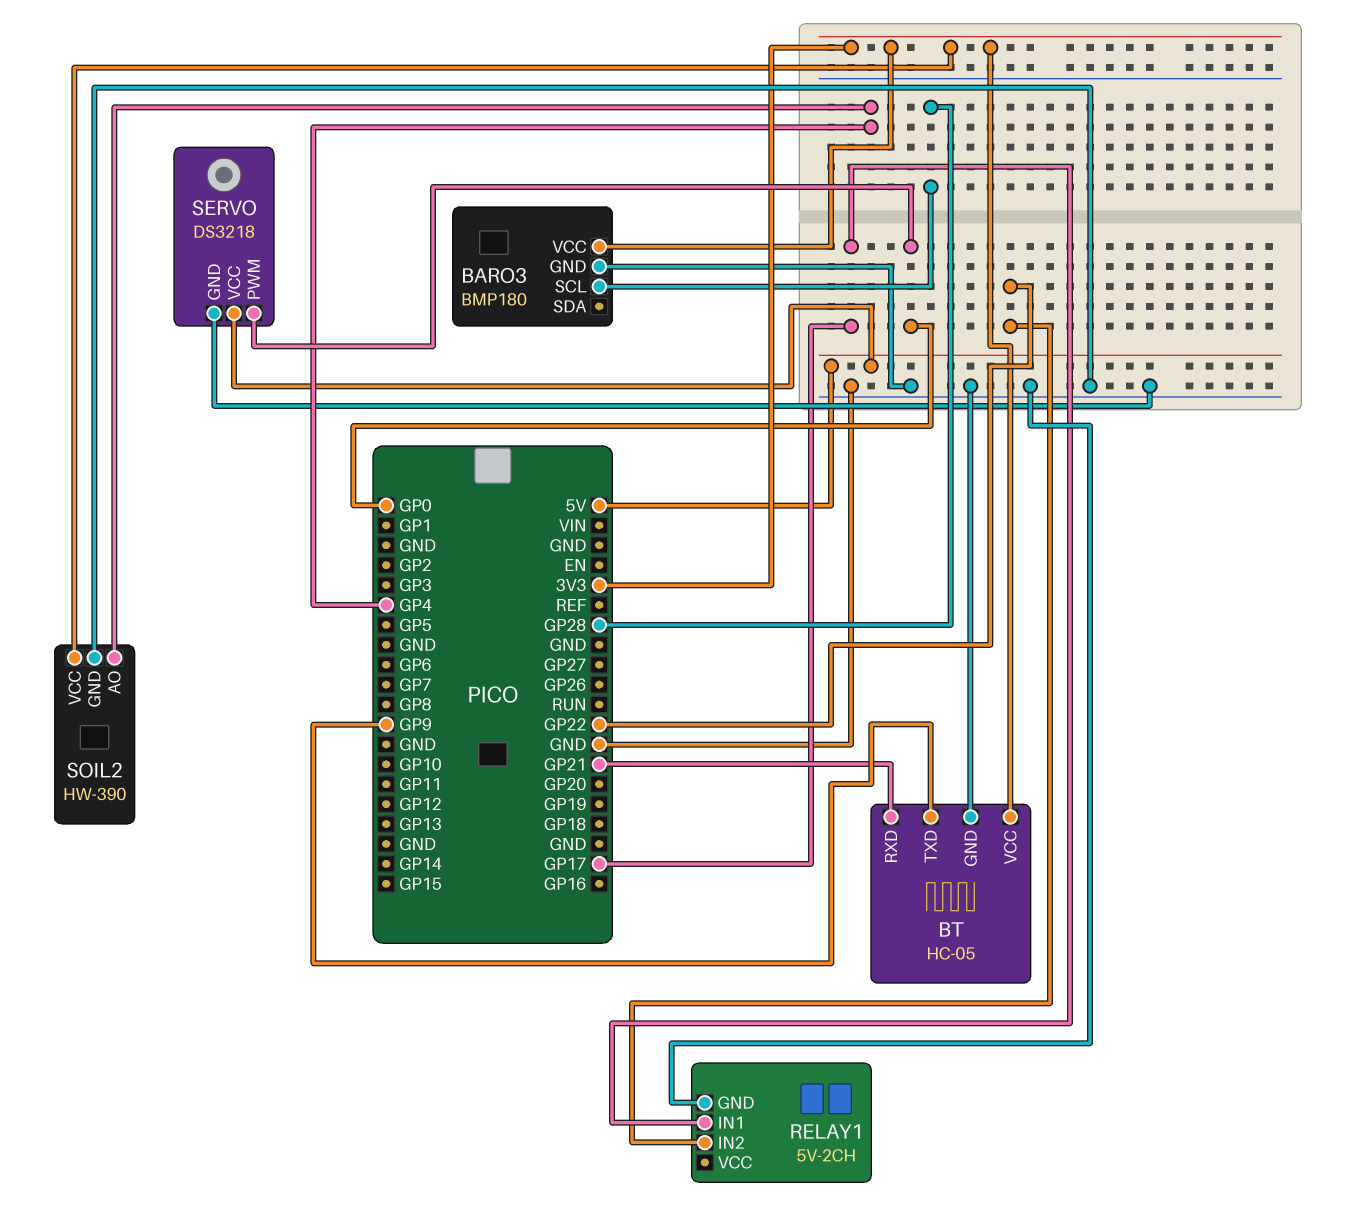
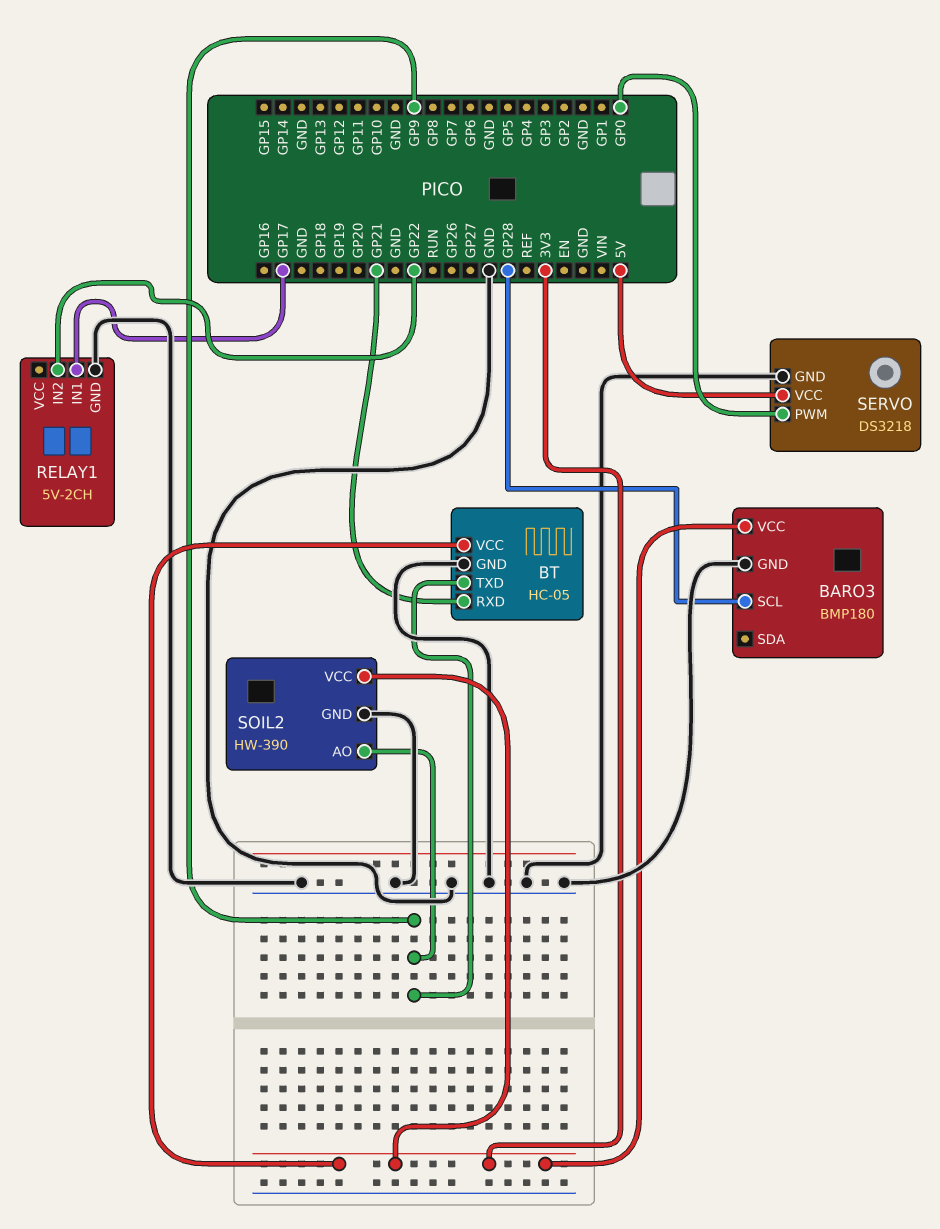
SOIL2 pin AO: GP4 -> GP9

